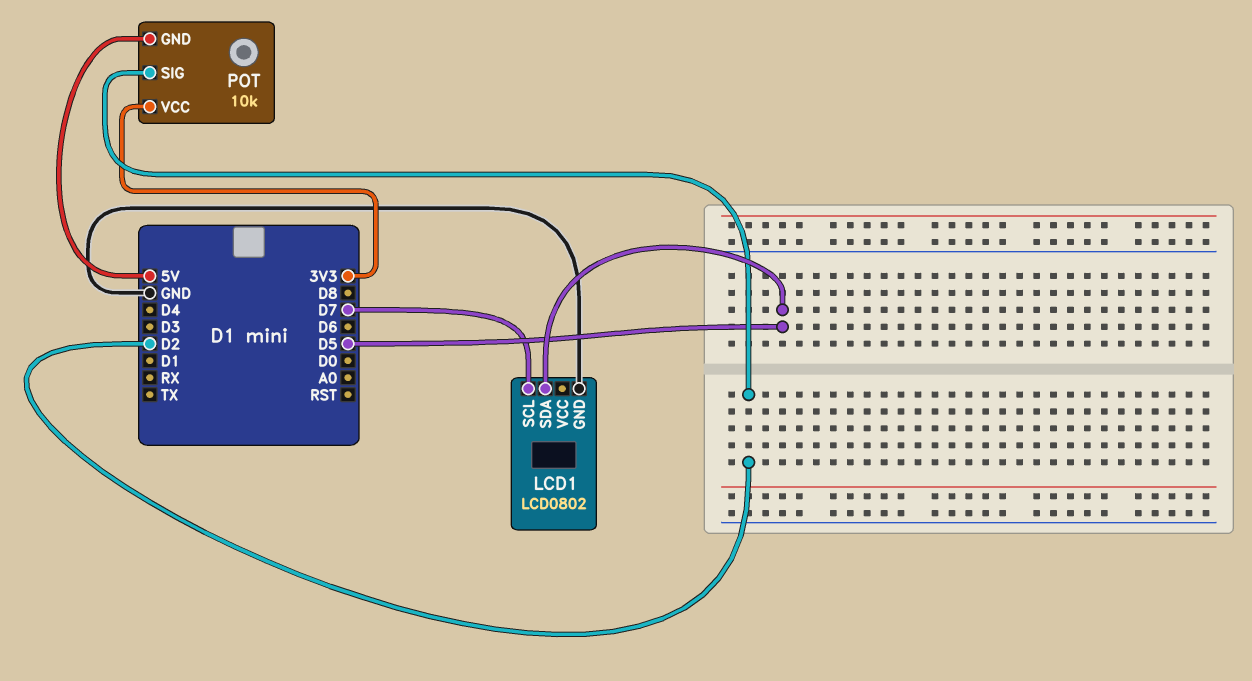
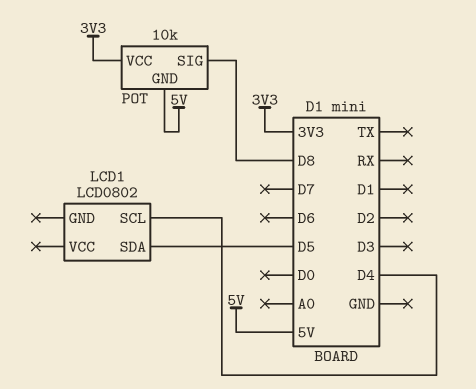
LCD1 pin GND: GND -> none
LCD1 pin SCL: D7 -> D4
POT pin SIG: D2 -> D8

